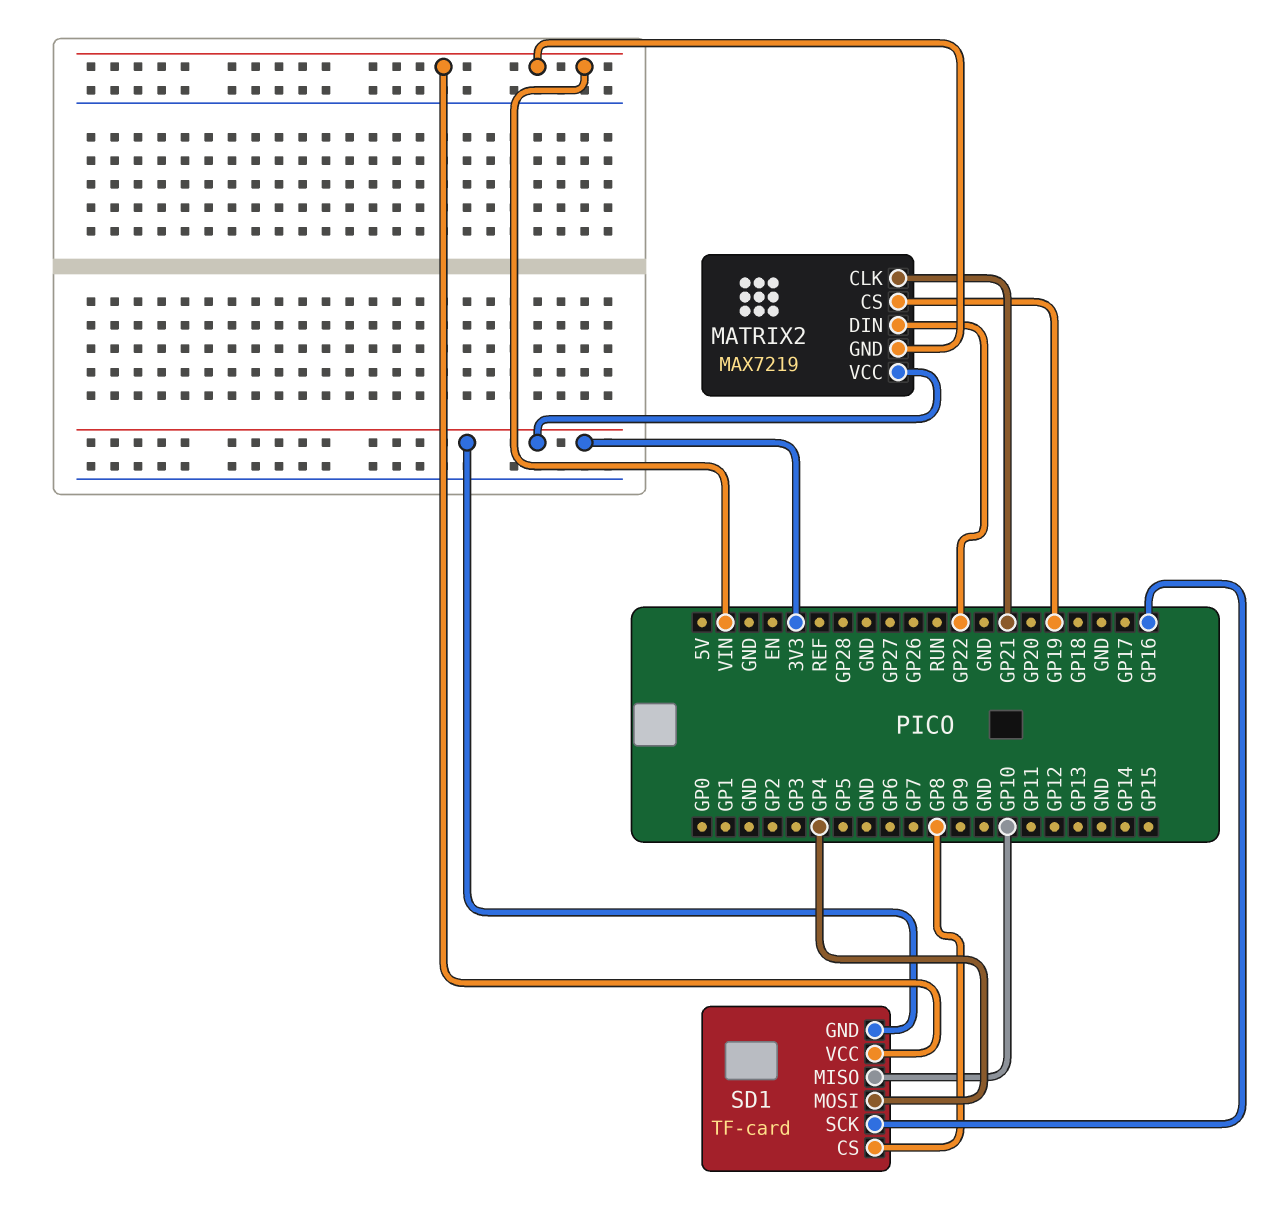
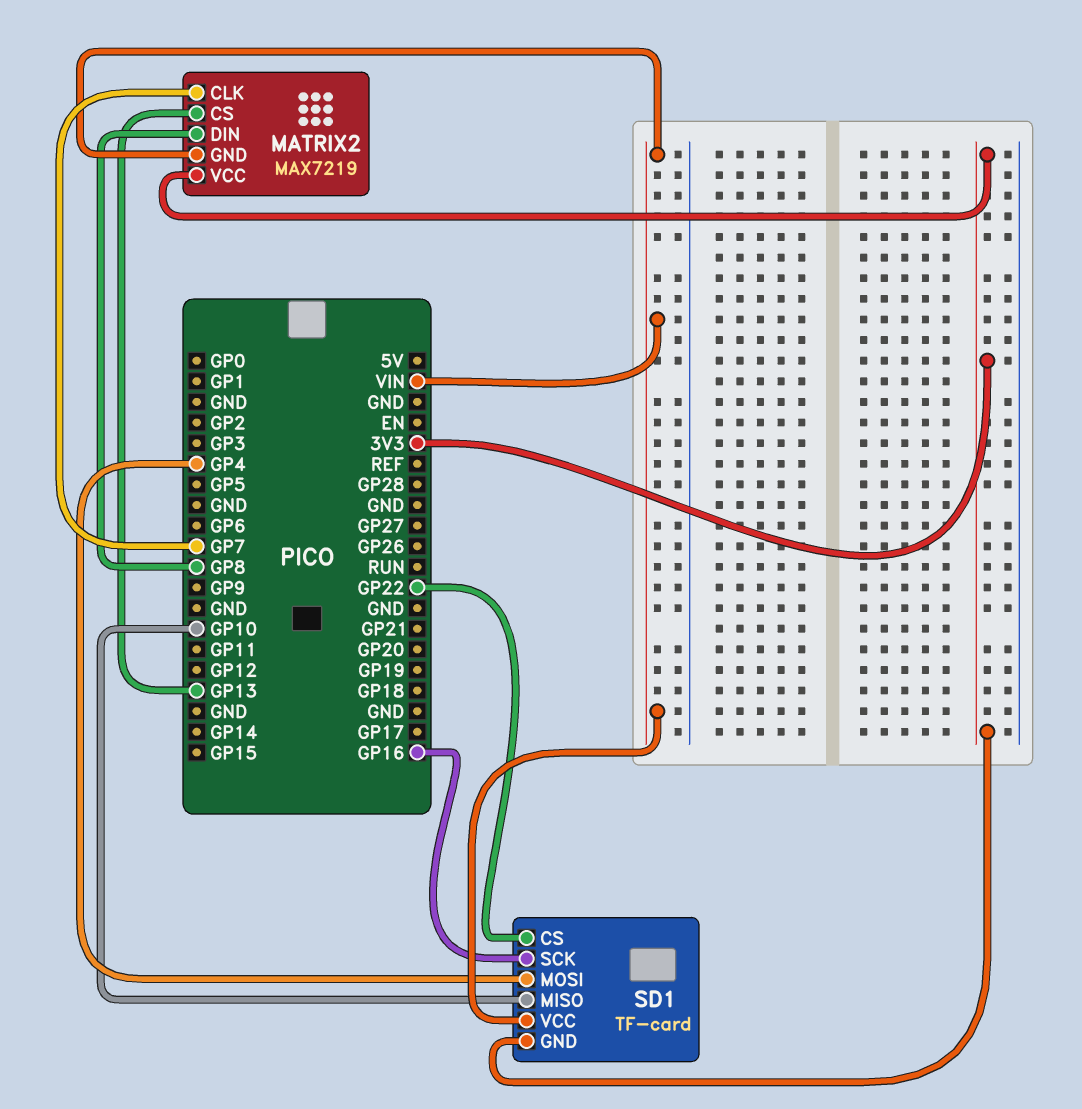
MATRIX2 pin CLK: GP21 -> GP7
MATRIX2 pin CS: GP19 -> GP13
MATRIX2 pin DIN: GP22 -> GP8
SD1 pin CS: GP8 -> GP22

